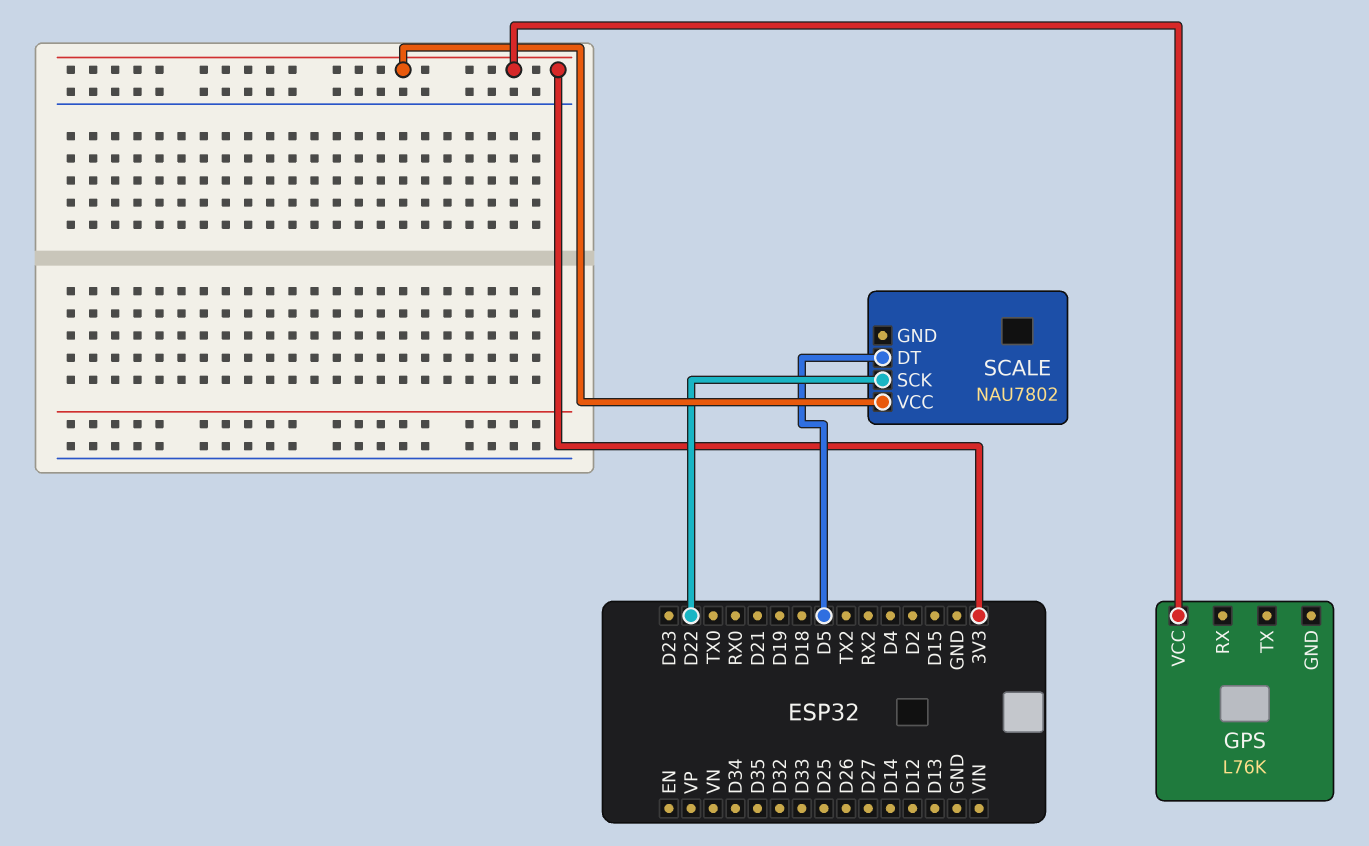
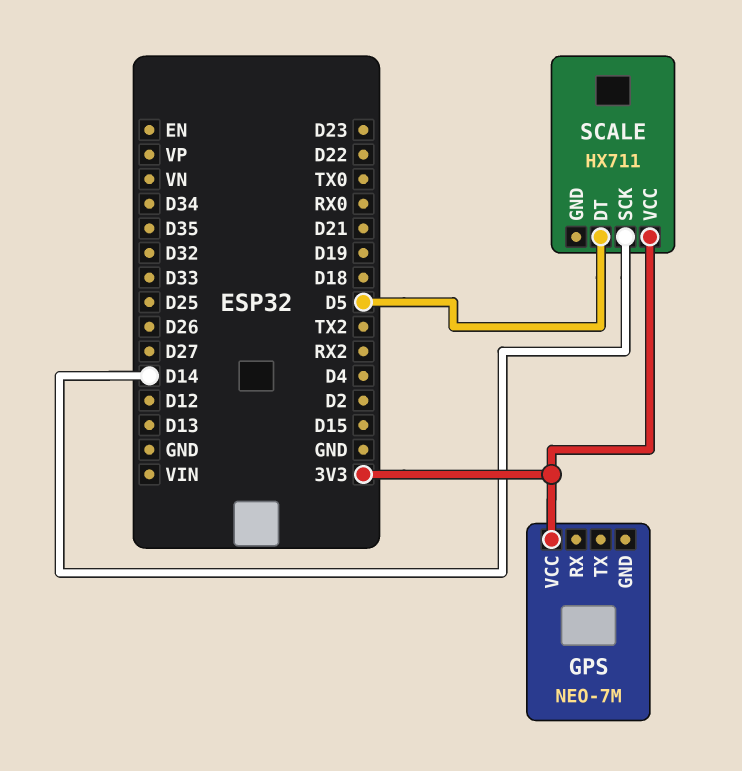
GPS: L76K -> NEO-7M
SCALE: NAU7802 -> HX711
SCALE pin SCK: D22 -> D14

